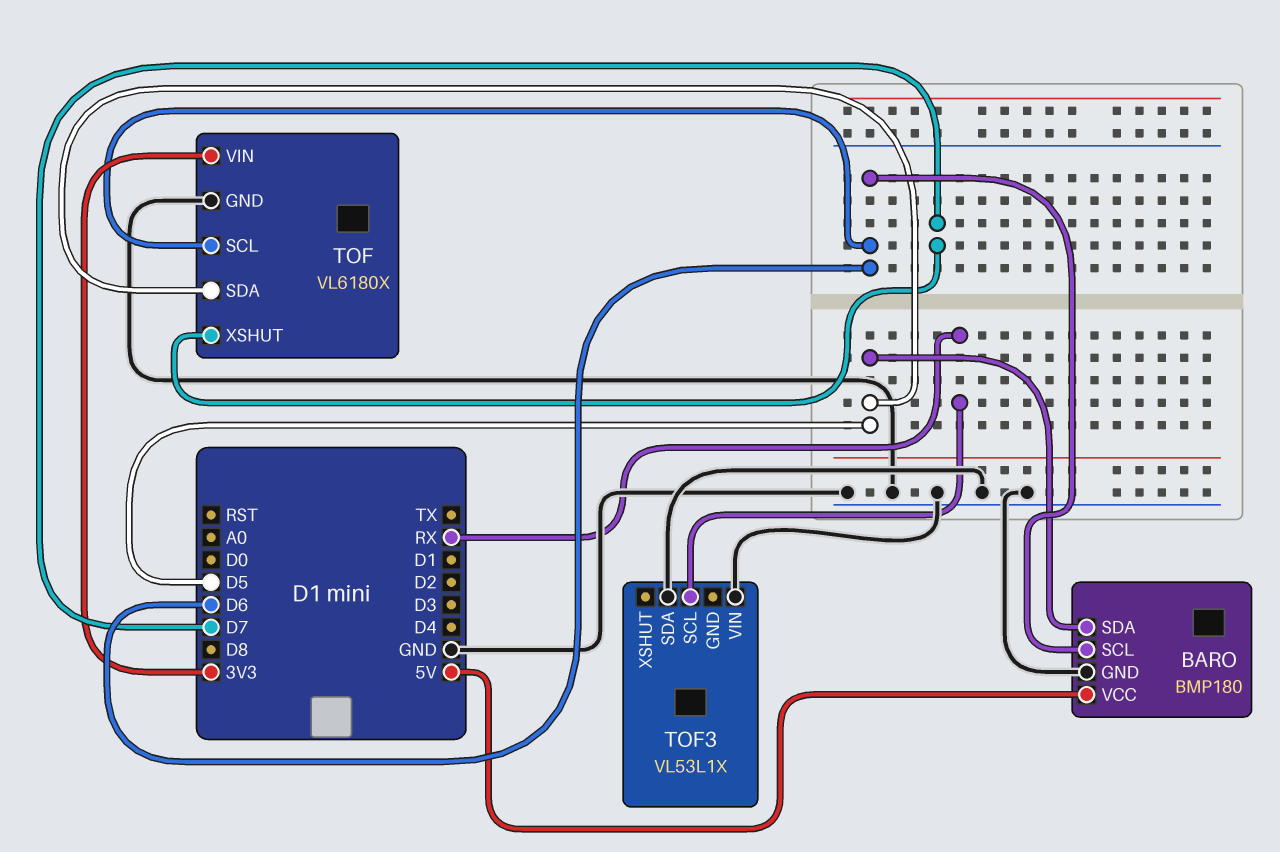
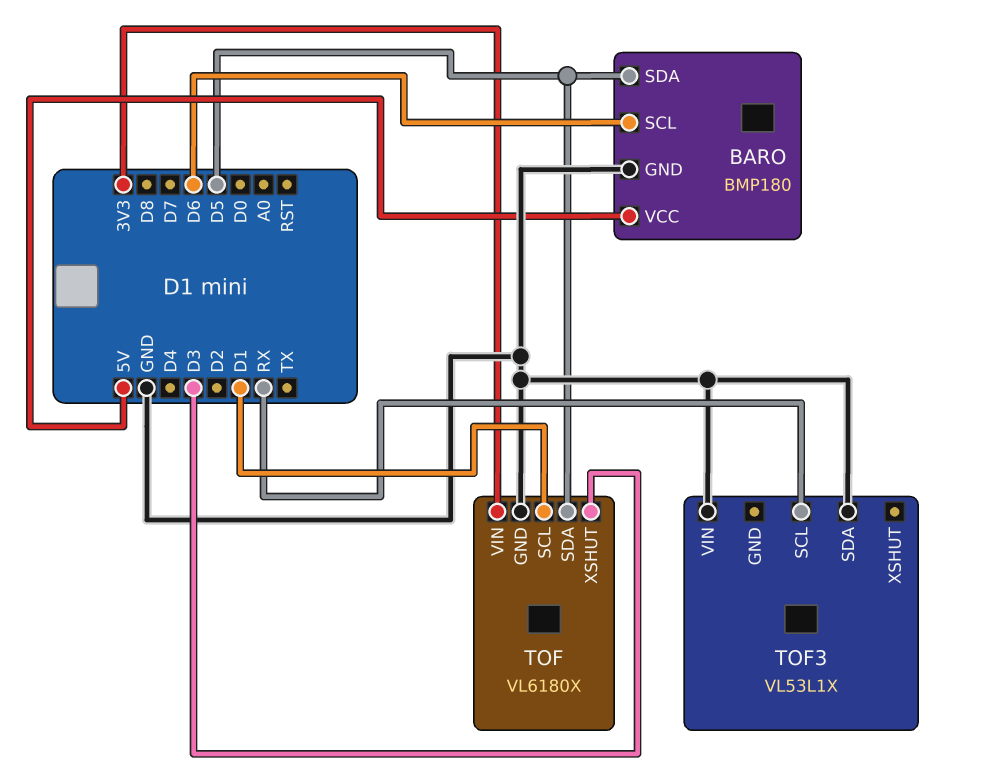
TOF pin SCL: D6 -> D1
TOF pin XSHUT: D7 -> D3

